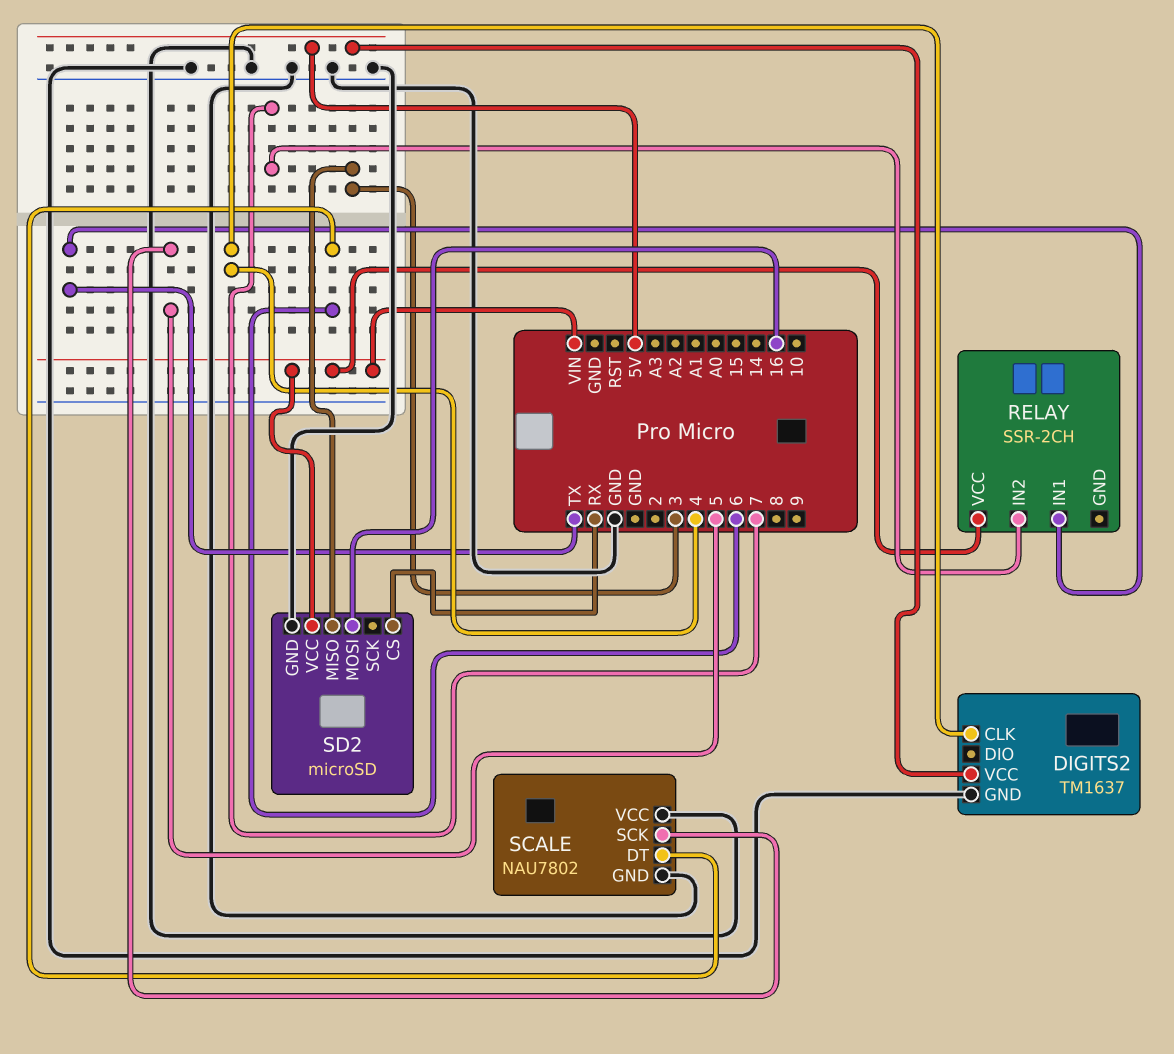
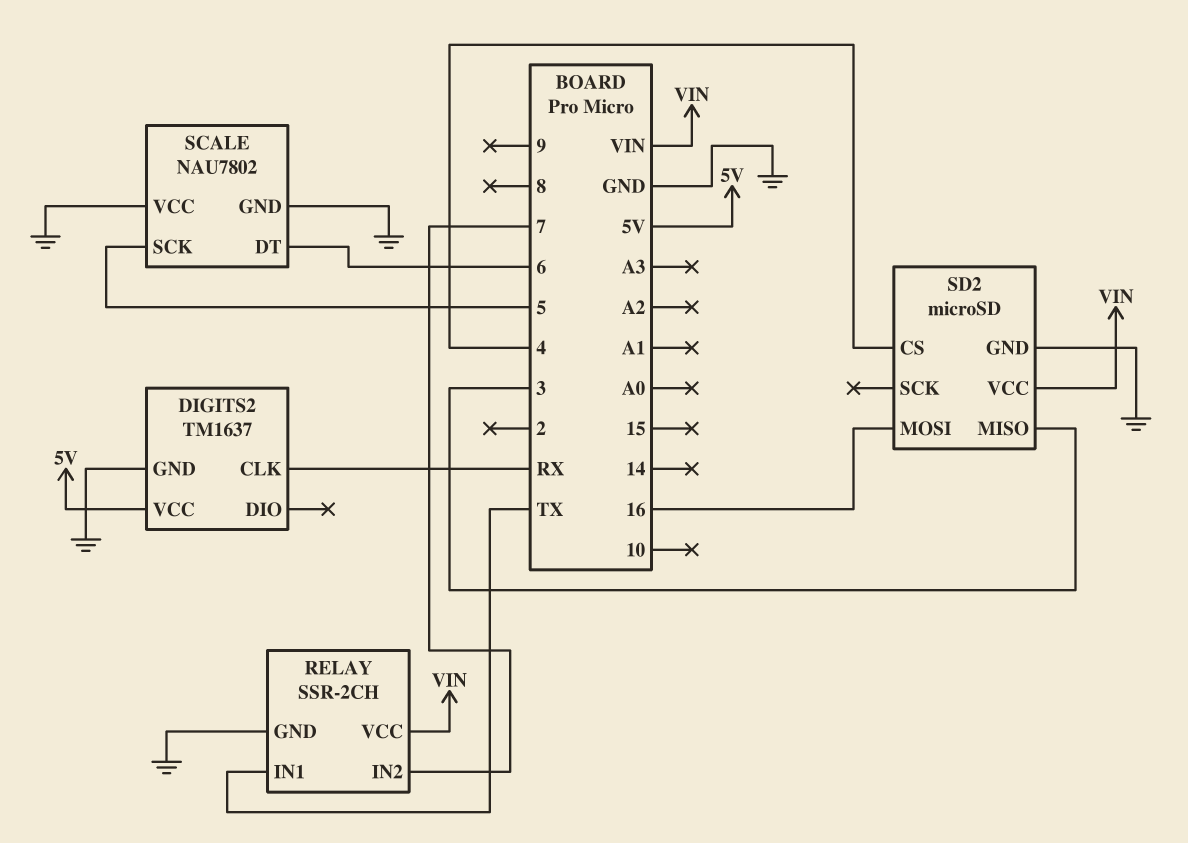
DIGITS2 pin CLK: 4 -> RX
RELAY pin GND: none -> GND
SD2 pin CS: RX -> 4

